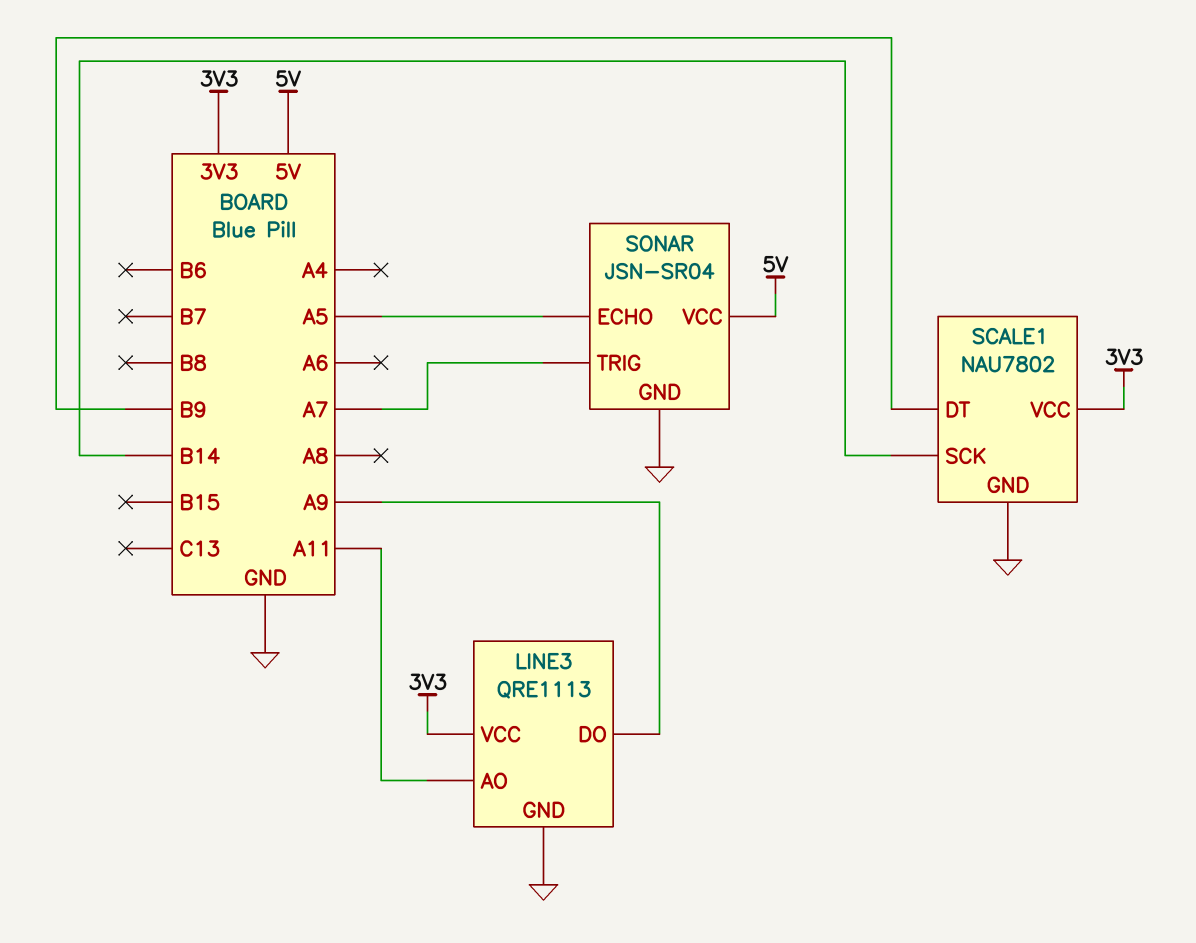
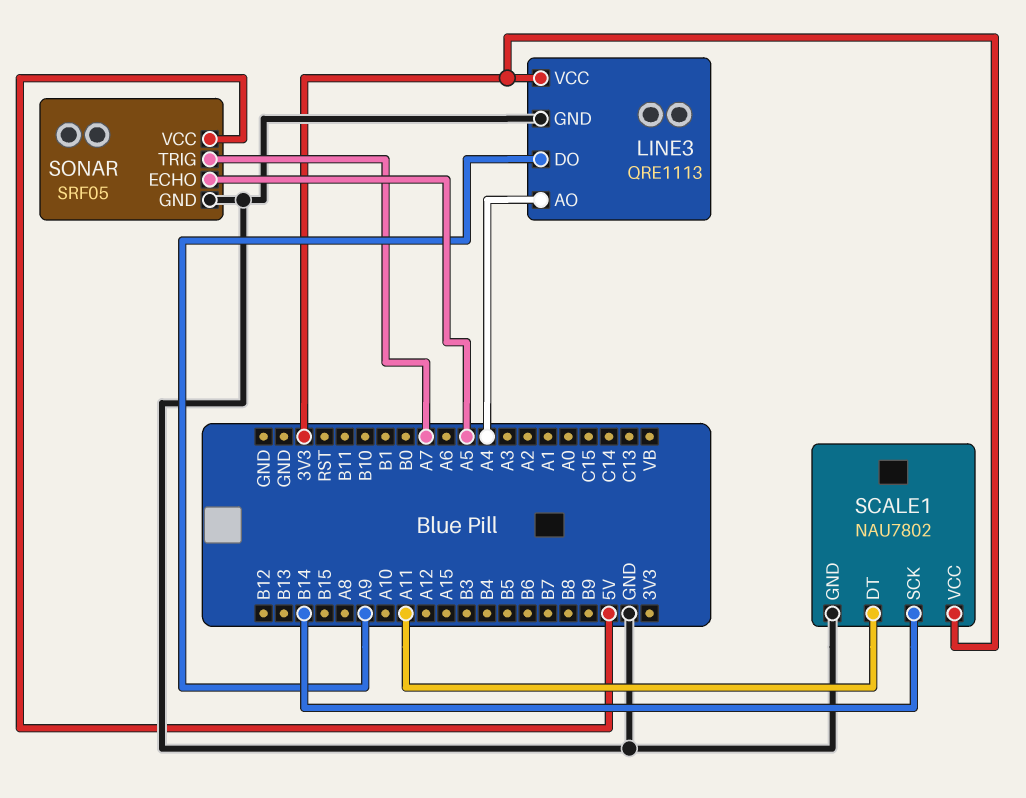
LINE3 pin AO: A11 -> A4
SCALE1 pin DT: B9 -> A11
SONAR: JSN-SR04 -> SRF05

